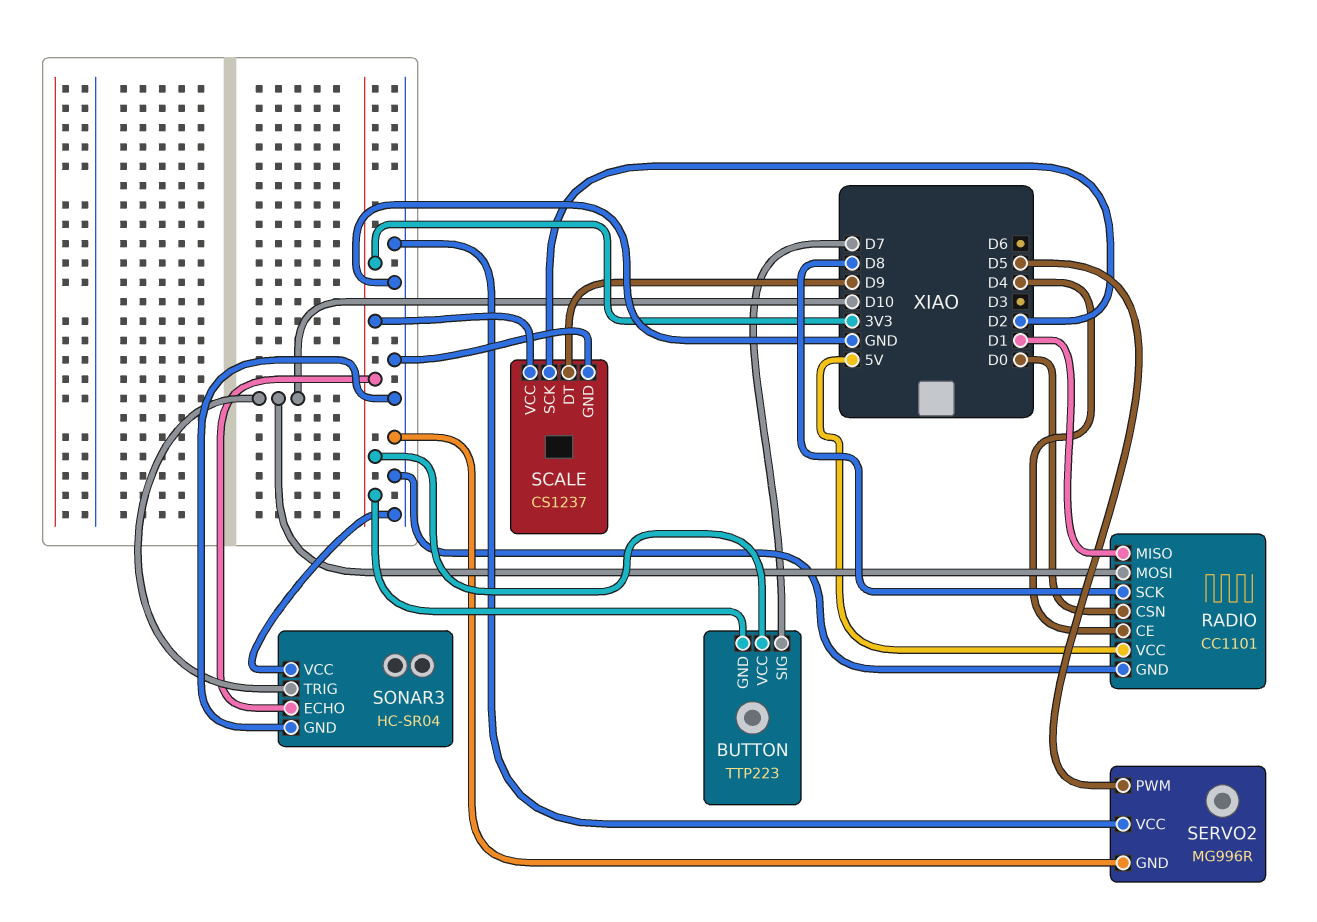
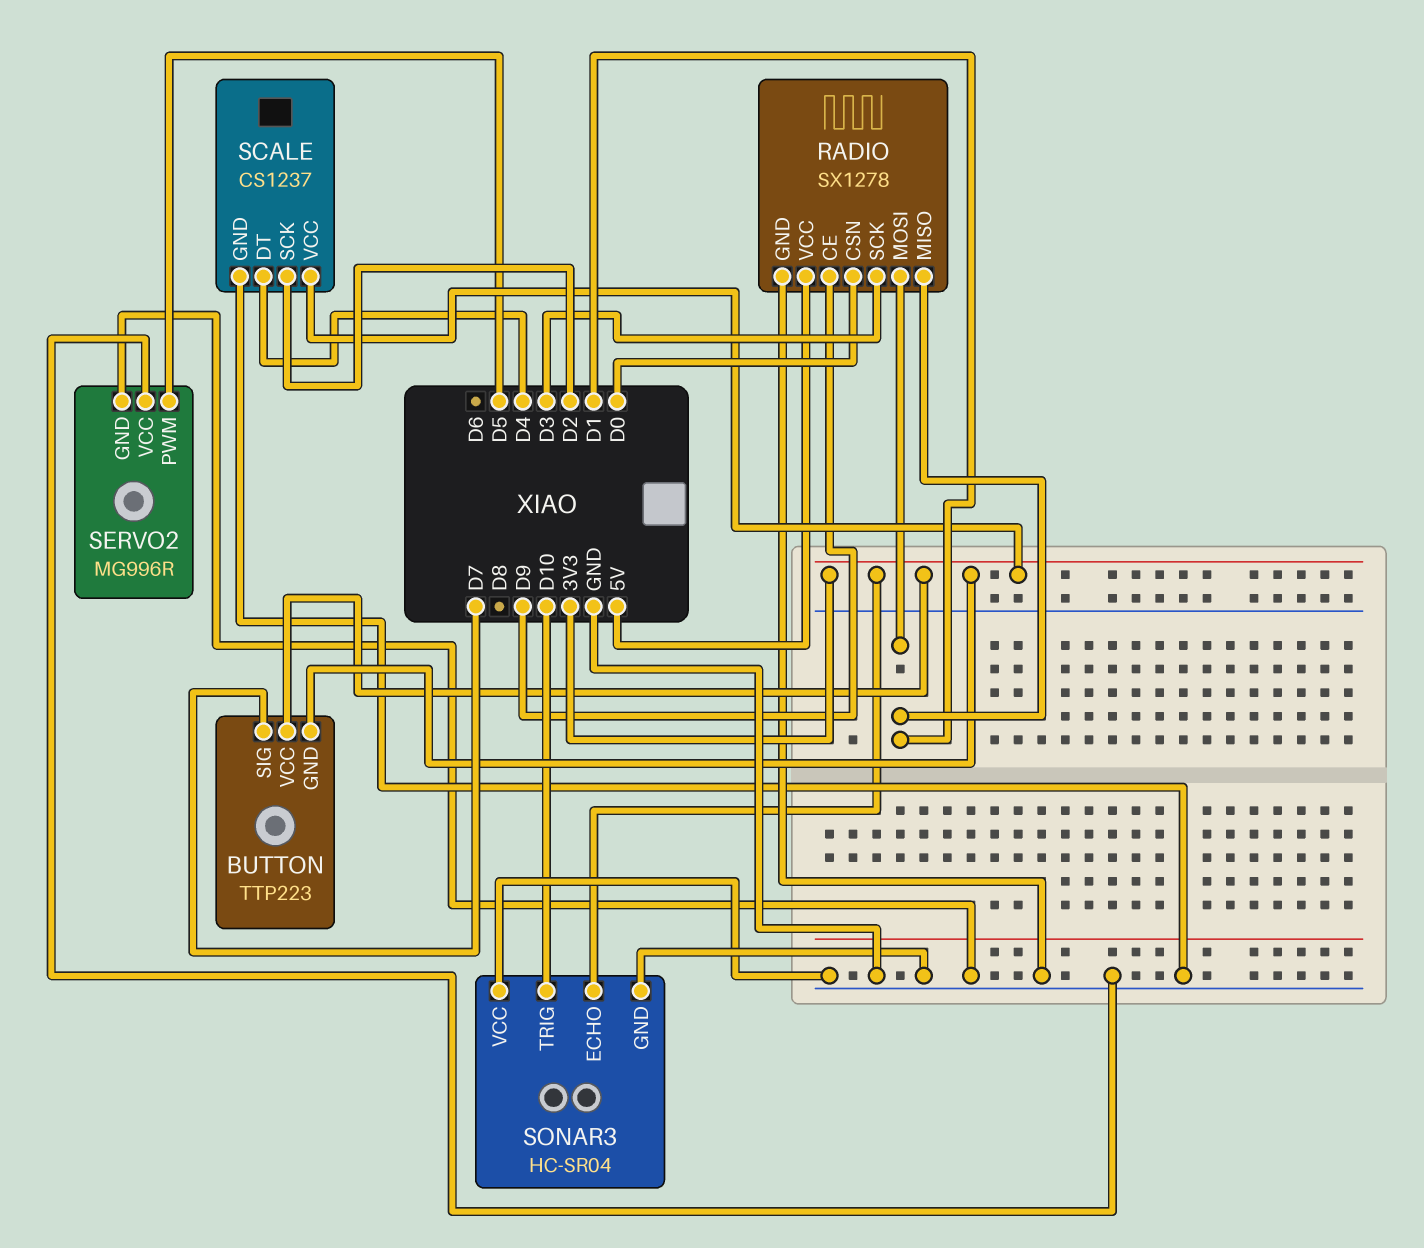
RADIO: CC1101 -> SX1278
RADIO pin CE: D4 -> D9
RADIO pin MOSI: D10 -> D1
RADIO pin SCK: D8 -> D3
SCALE pin DT: D9 -> D4

